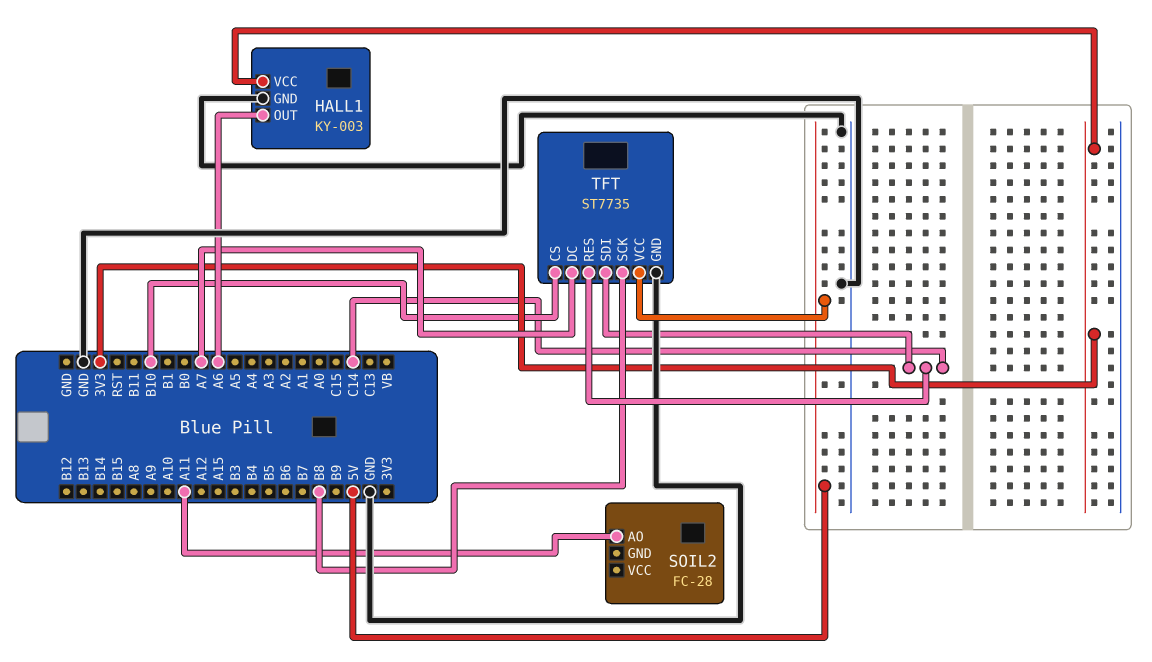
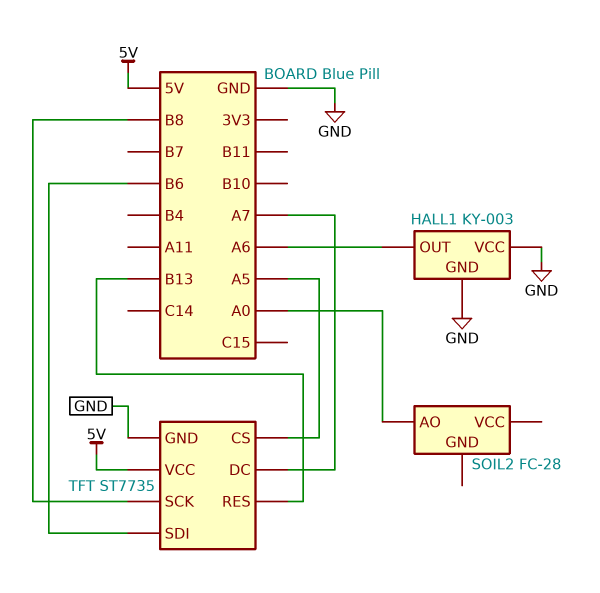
HALL1 pin VCC: 3V3 -> GND
SOIL2 pin AO: A11 -> A0
TFT pin CS: B10 -> A5
TFT pin RES: C14 -> B13
TFT pin SDI: C14 -> B6

